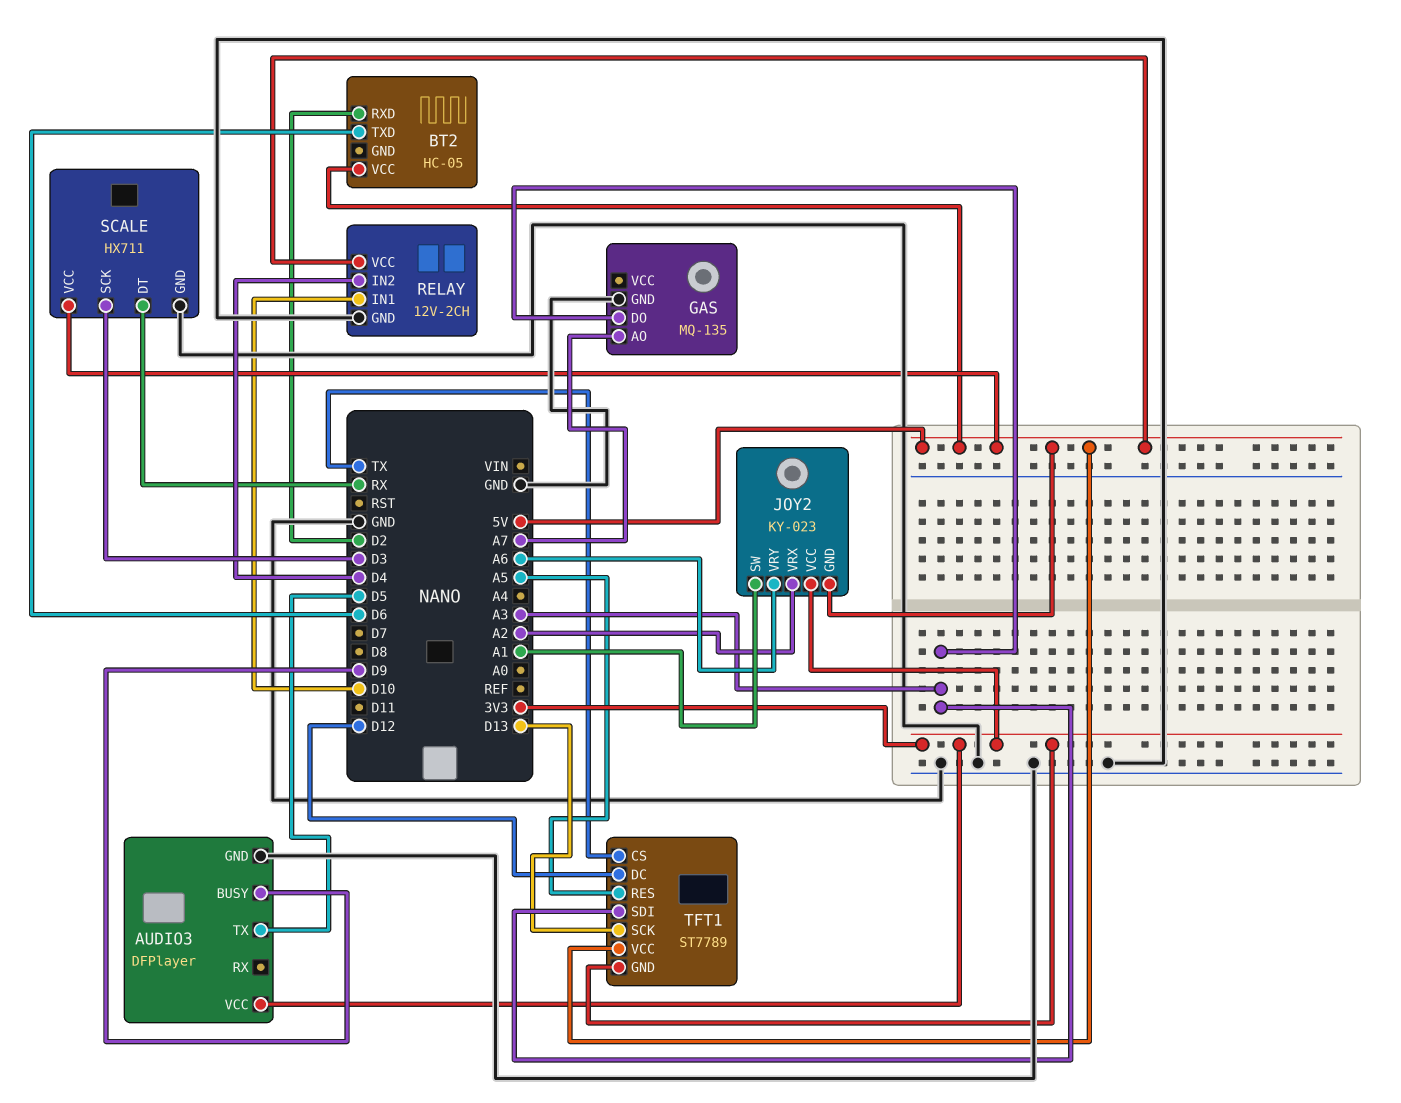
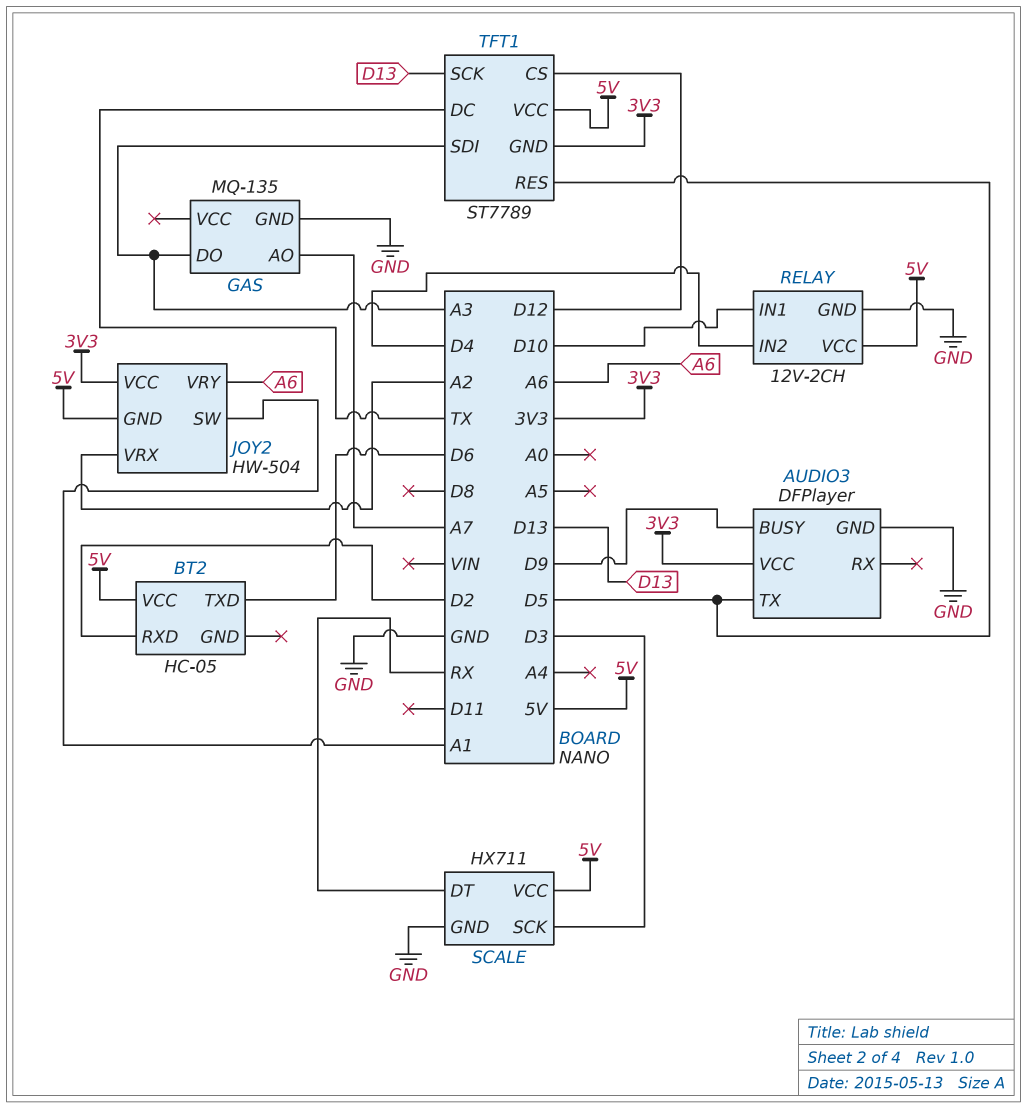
JOY2: KY-023 -> HW-504
TFT1 pin CS: TX -> D12
TFT1 pin DC: D12 -> TX
TFT1 pin RES: A5 -> D5

